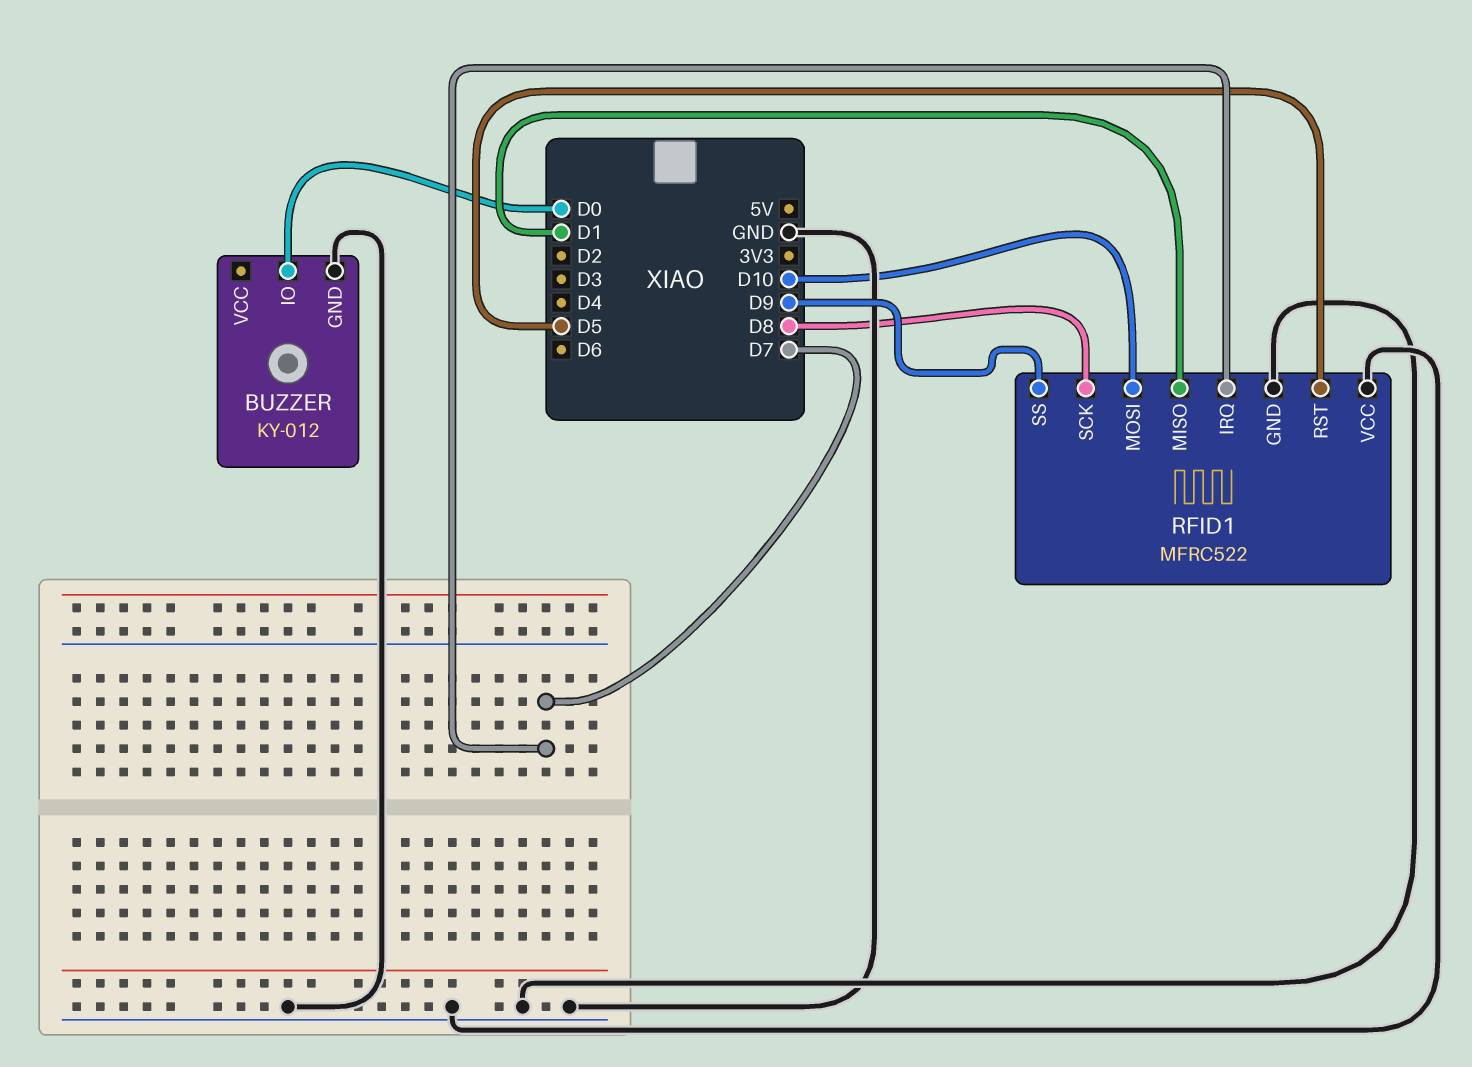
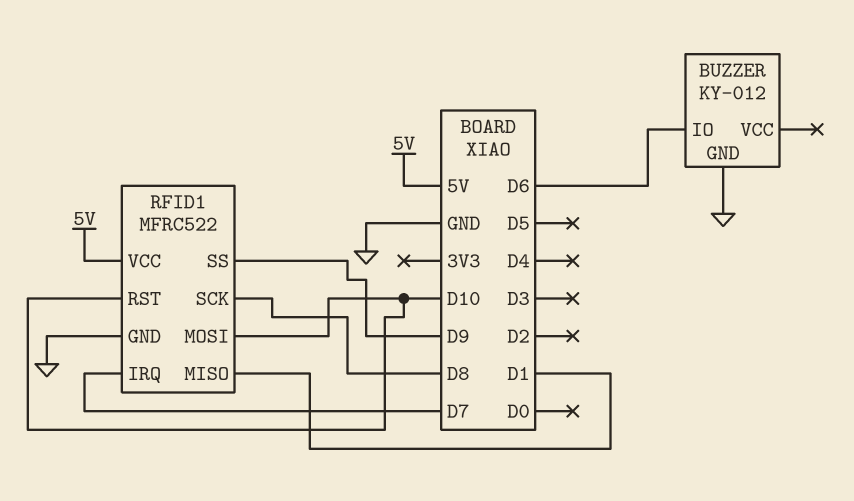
BUZZER pin IO: D0 -> D6
RFID1 pin RST: D5 -> D10
RFID1 pin VCC: GND -> 5V

